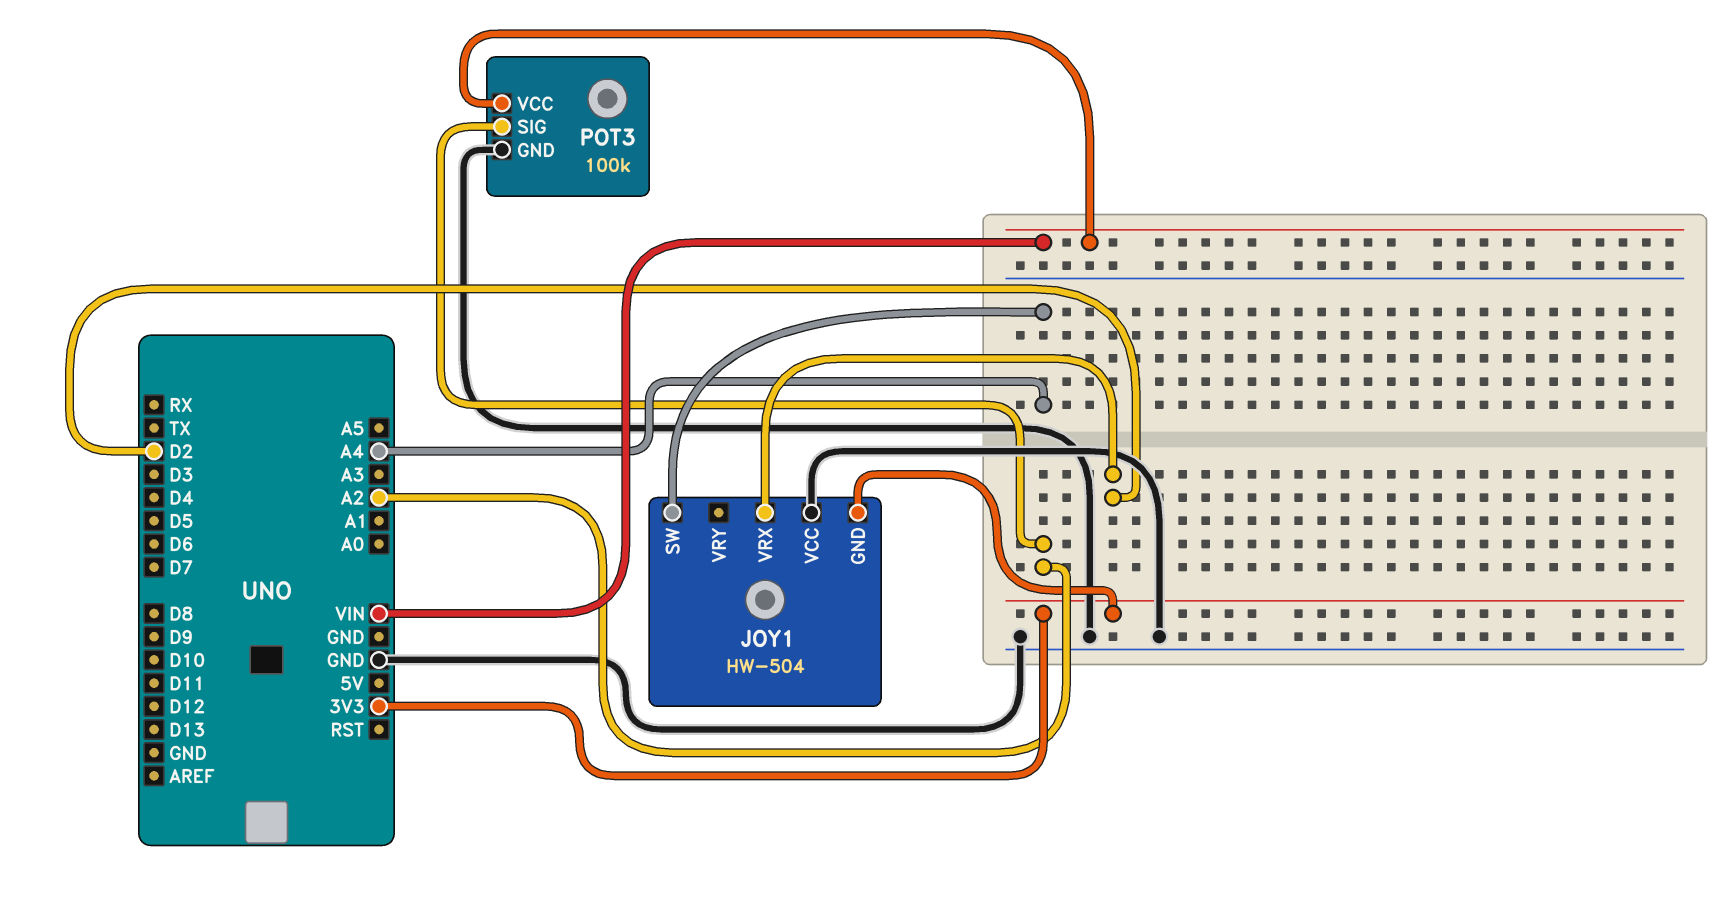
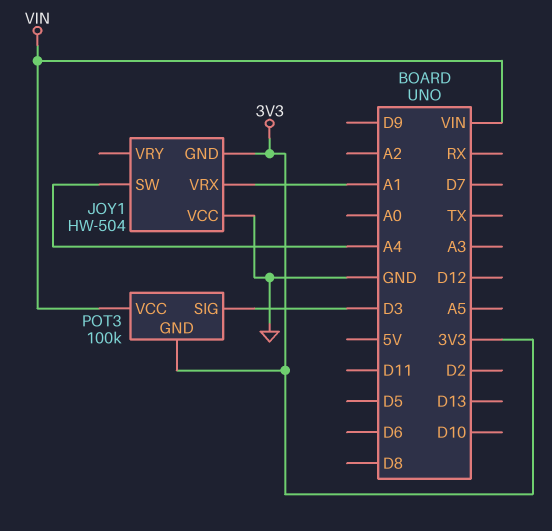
JOY1 pin VRX: D2 -> A1
POT3 pin GND: GND -> 3V3
POT3 pin SIG: A2 -> D3

